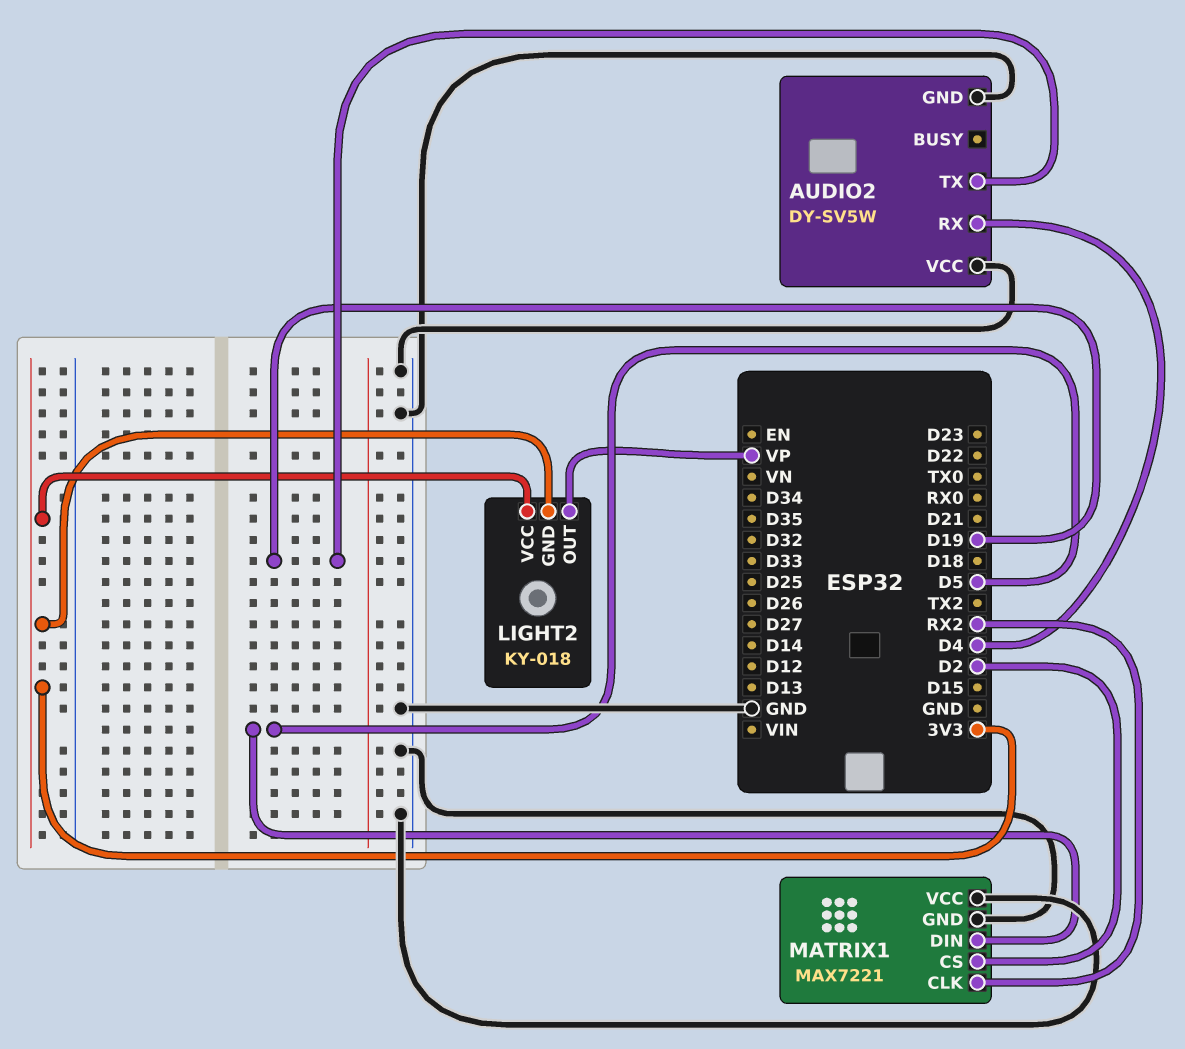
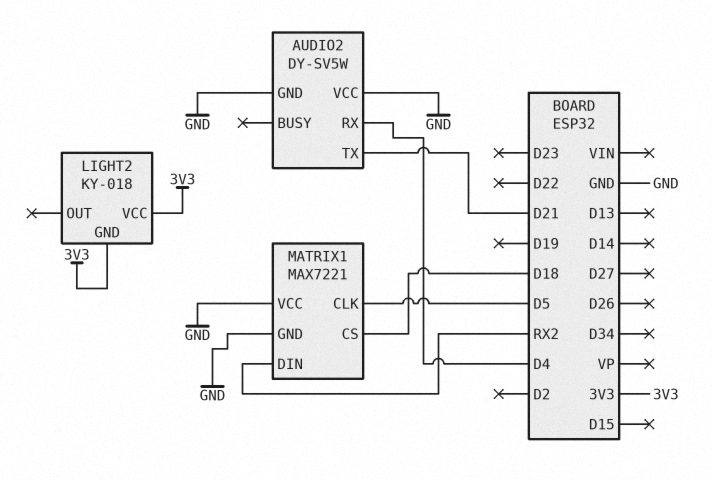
AUDIO2 pin TX: D19 -> D21
LIGHT2 pin OUT: VP -> none
MATRIX1 pin CLK: RX2 -> D5
MATRIX1 pin CS: D2 -> D18
MATRIX1 pin DIN: D5 -> RX2

